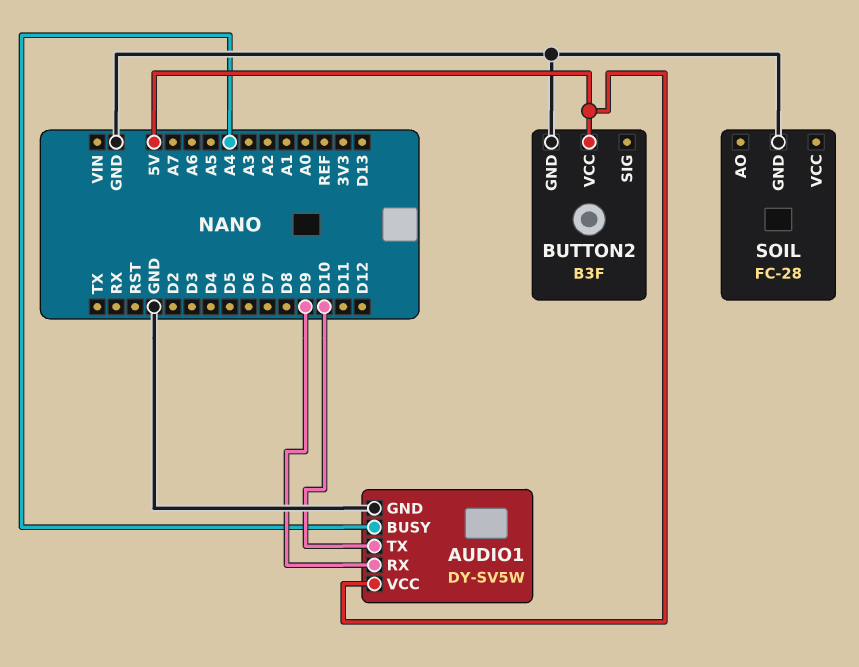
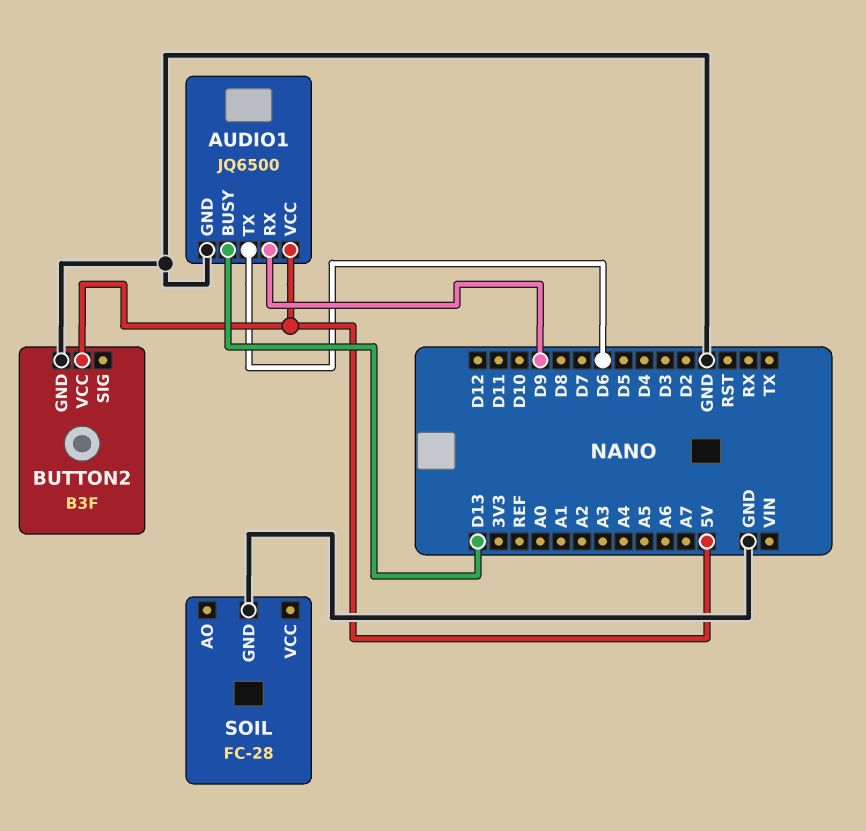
AUDIO1: DY-SV5W -> JQ6500
AUDIO1 pin BUSY: A4 -> D13
AUDIO1 pin TX: D10 -> D6

